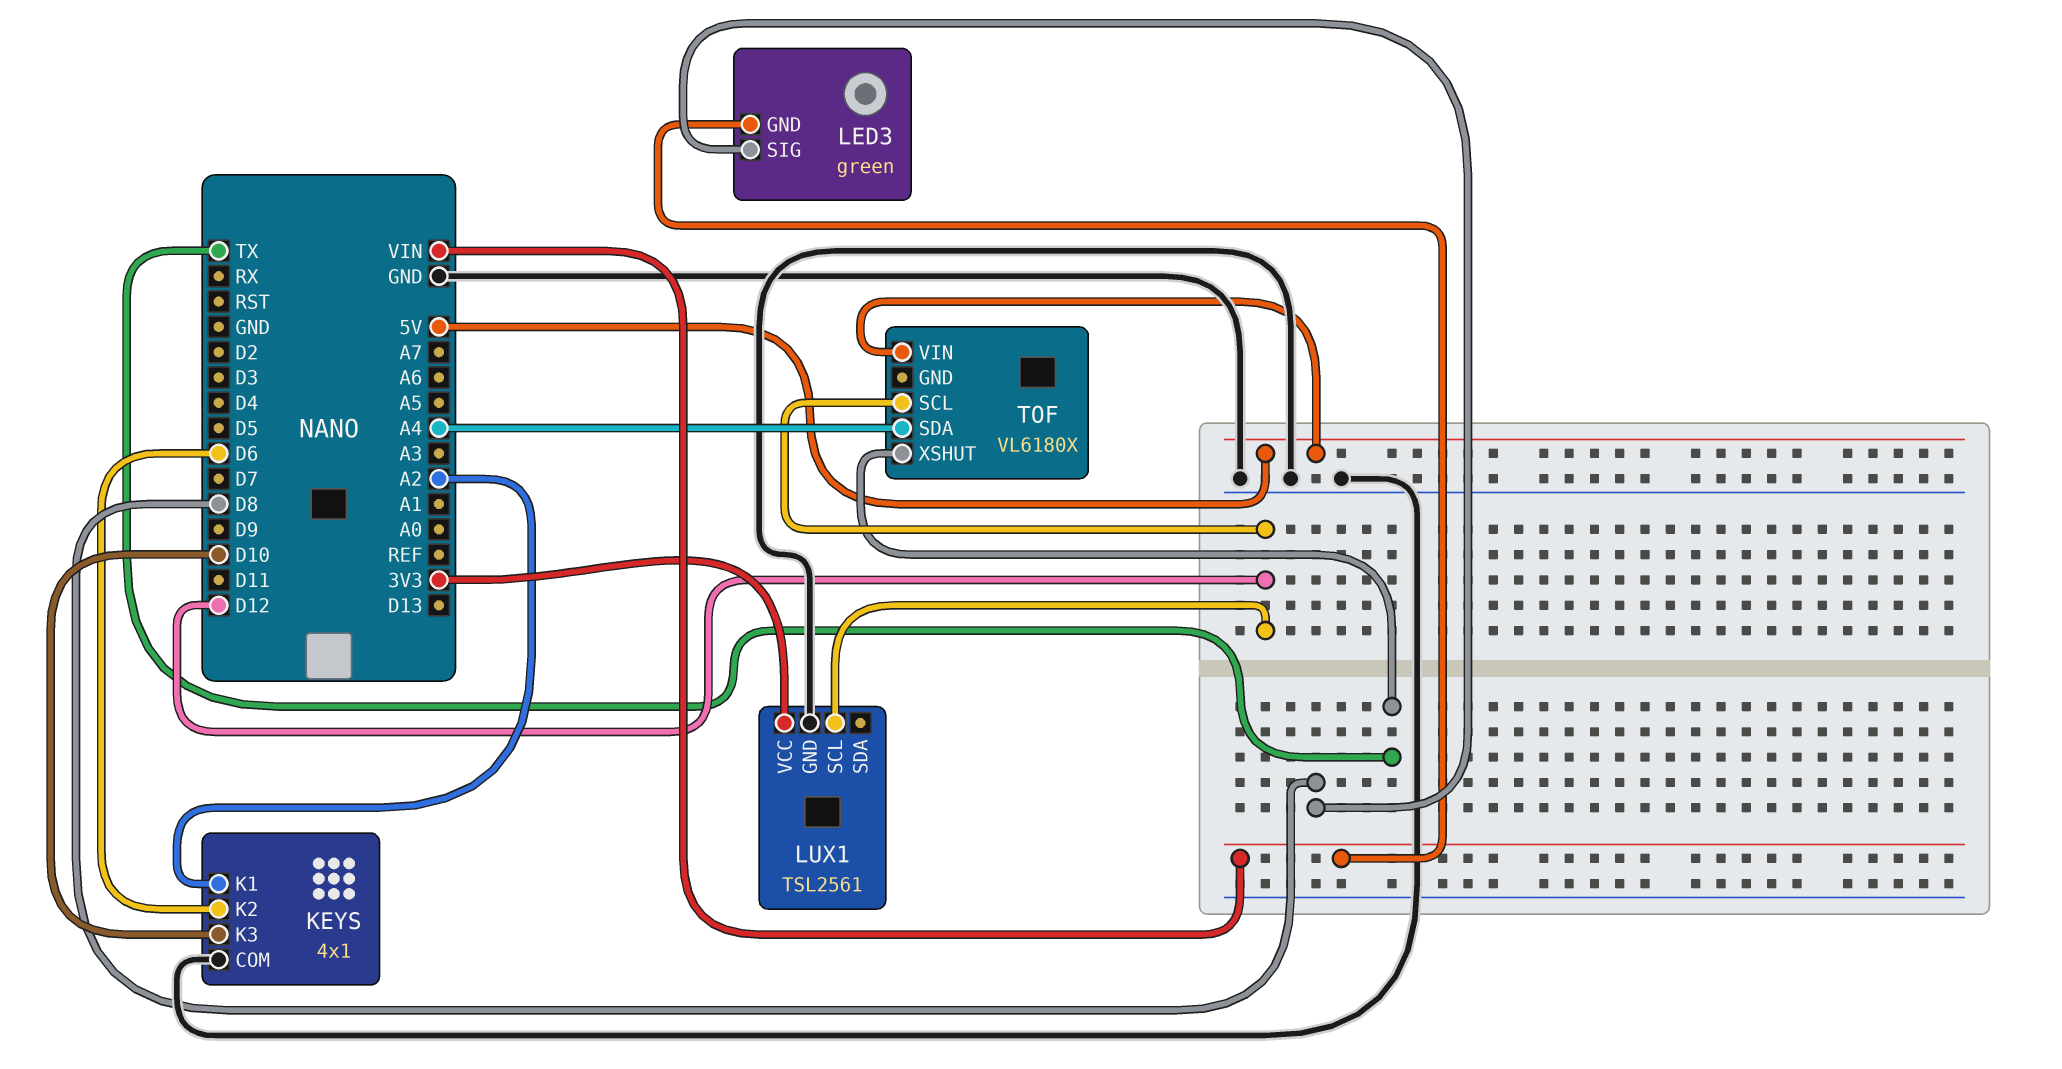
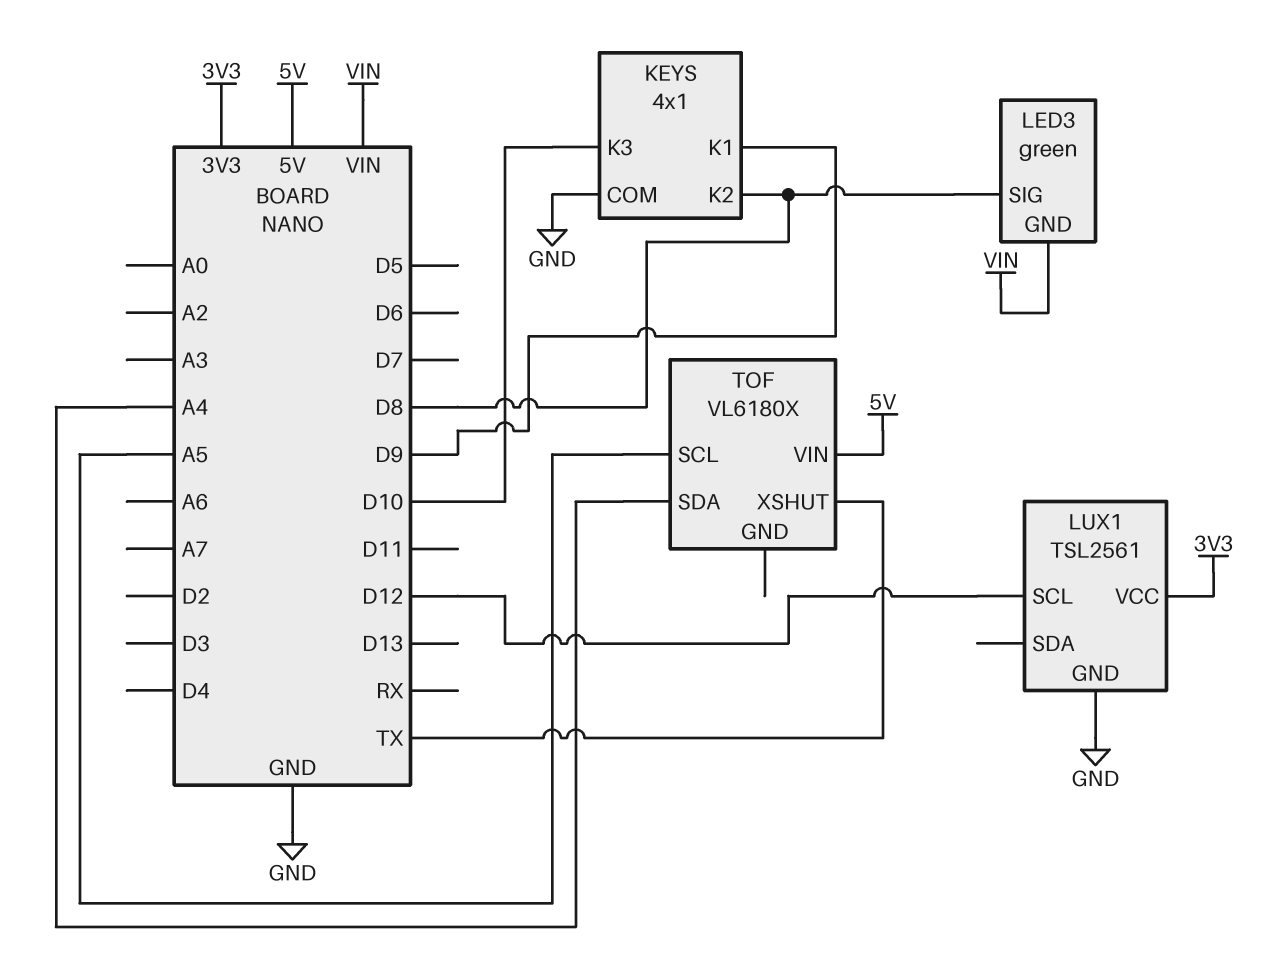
KEYS pin K1: A2 -> D9
KEYS pin K2: D6 -> D8
TOF pin SCL: D12 -> A5

